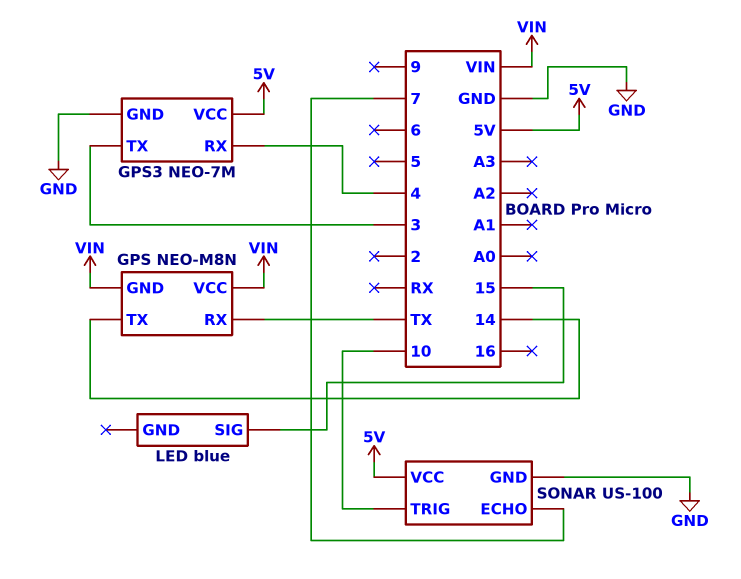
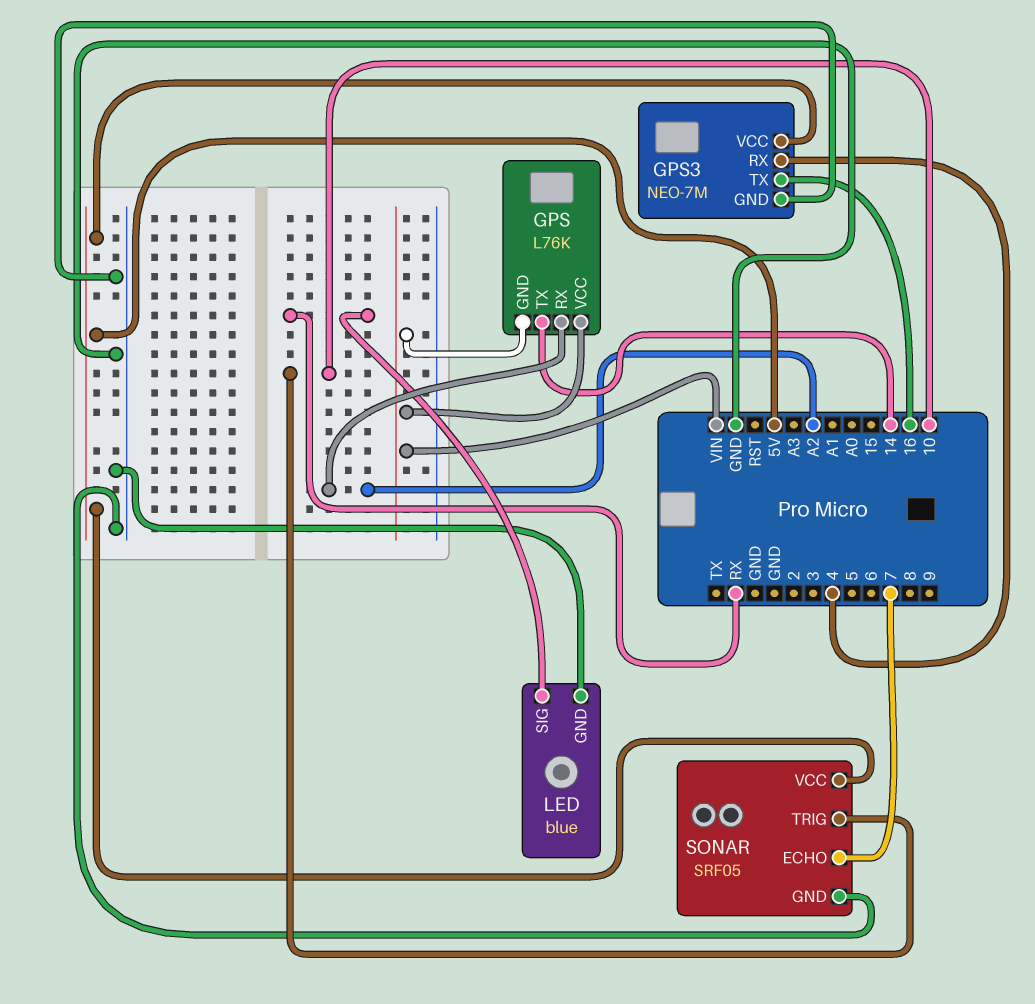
GPS: NEO-M8N -> L76K
GPS pin RX: TX -> A2
GPS3 pin TX: 3 -> 16
LED pin GND: none -> GND
LED pin SIG: 15 -> RX
SONAR: US-100 -> SRF05

